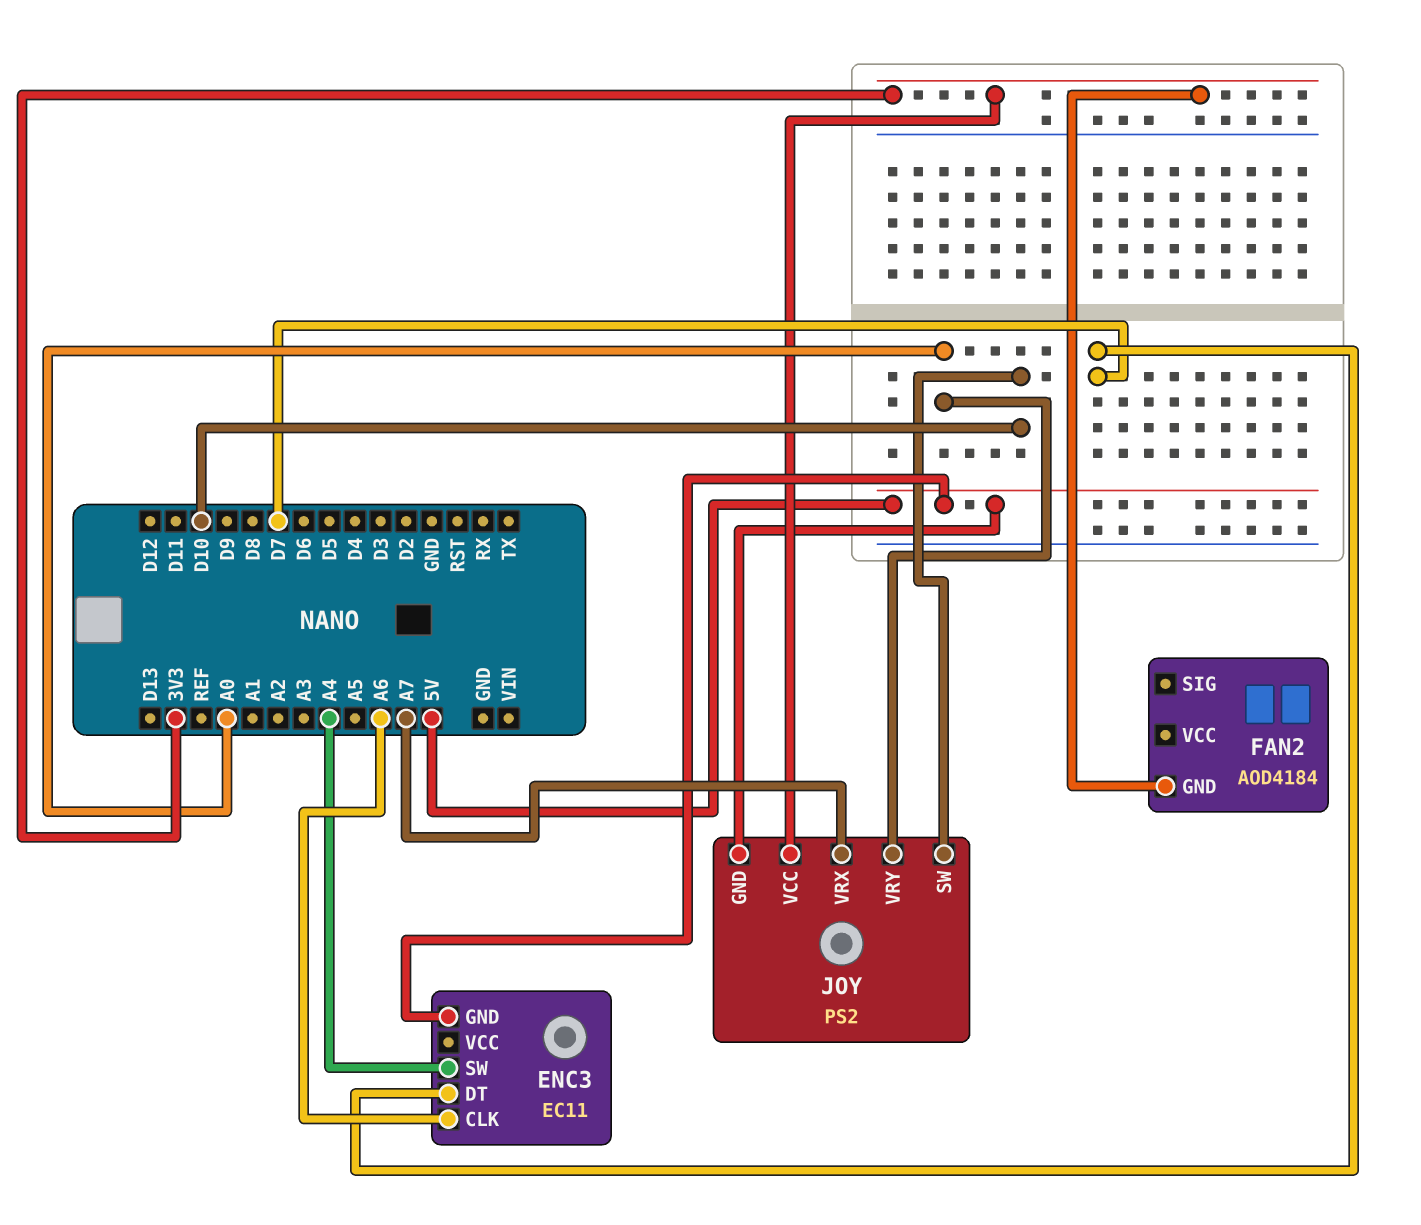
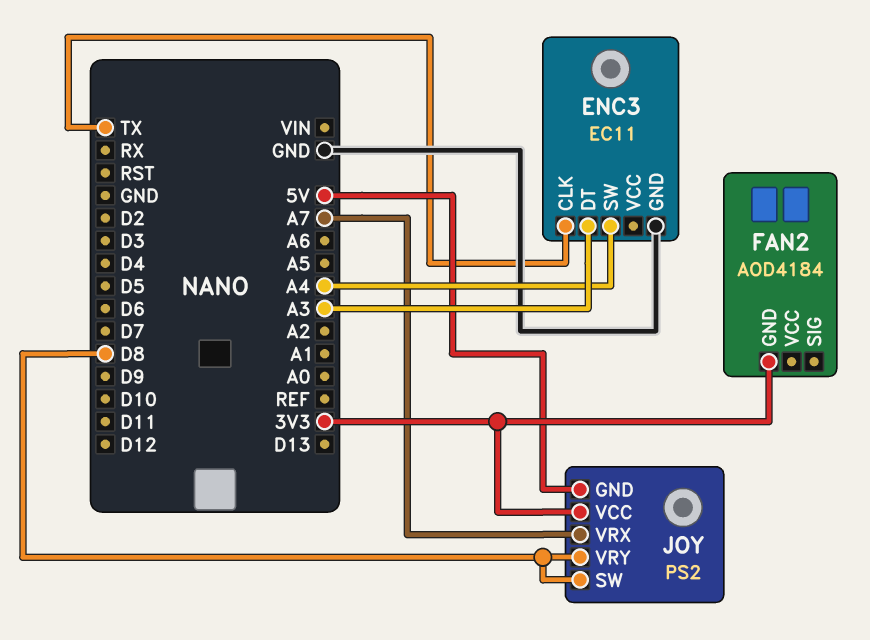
ENC3 pin CLK: A6 -> TX
ENC3 pin DT: D7 -> A3
ENC3 pin GND: 5V -> GND
JOY pin SW: D10 -> D8
JOY pin VRY: A0 -> D8

